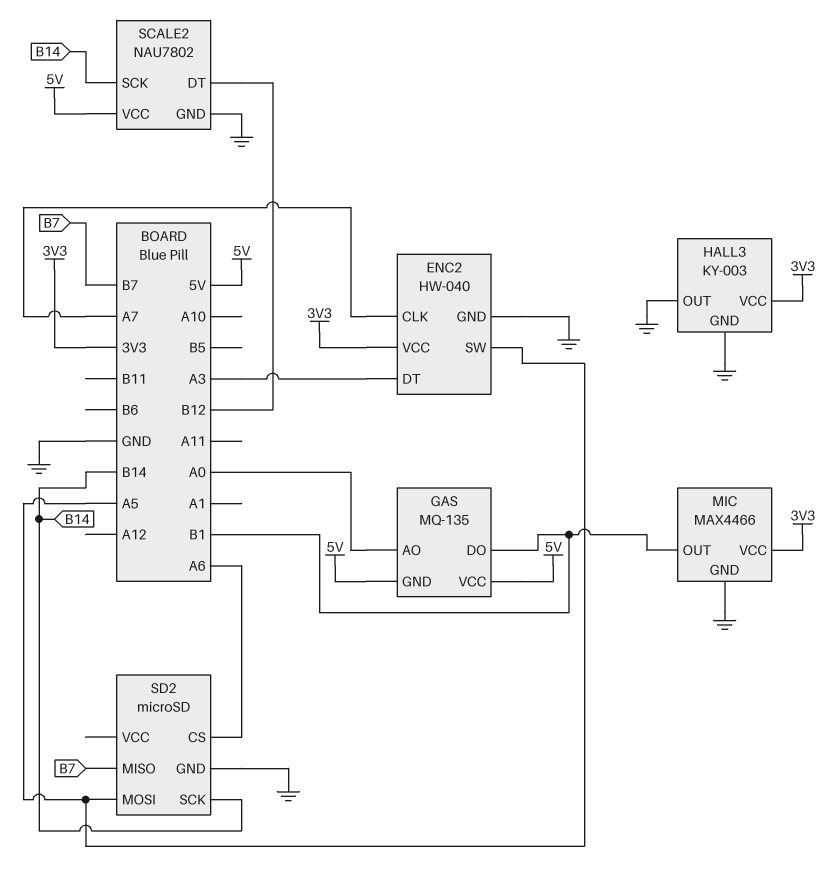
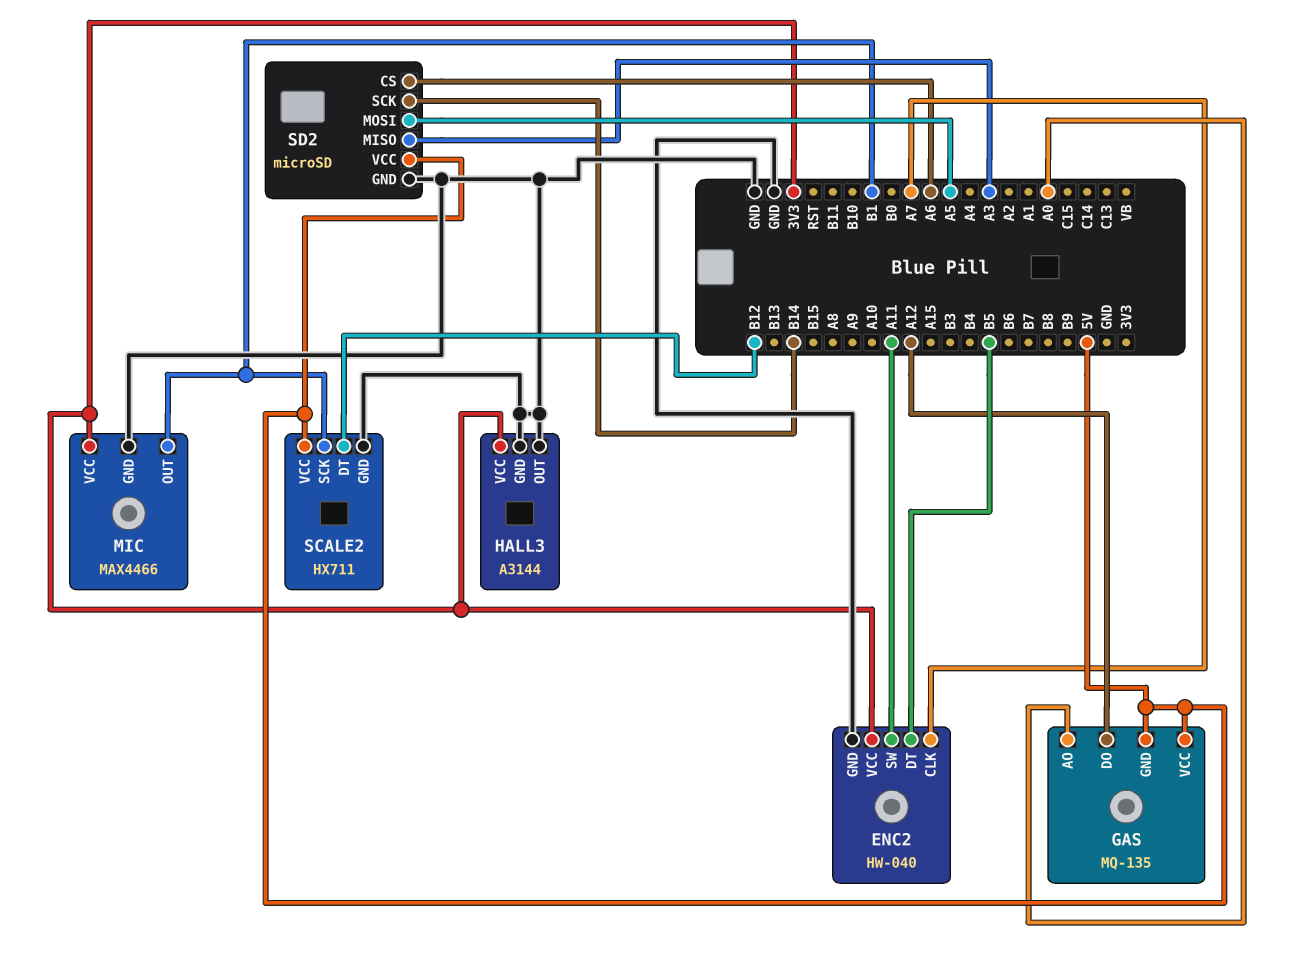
ENC2 pin DT: A3 -> B5
ENC2 pin SW: A5 -> A11
GAS pin DO: B1 -> A12
HALL3: KY-003 -> A3144
SCALE2: NAU7802 -> HX711
SCALE2 pin SCK: B14 -> B1
SD2 pin MISO: B7 -> A3
SD2 pin VCC: none -> 5V

